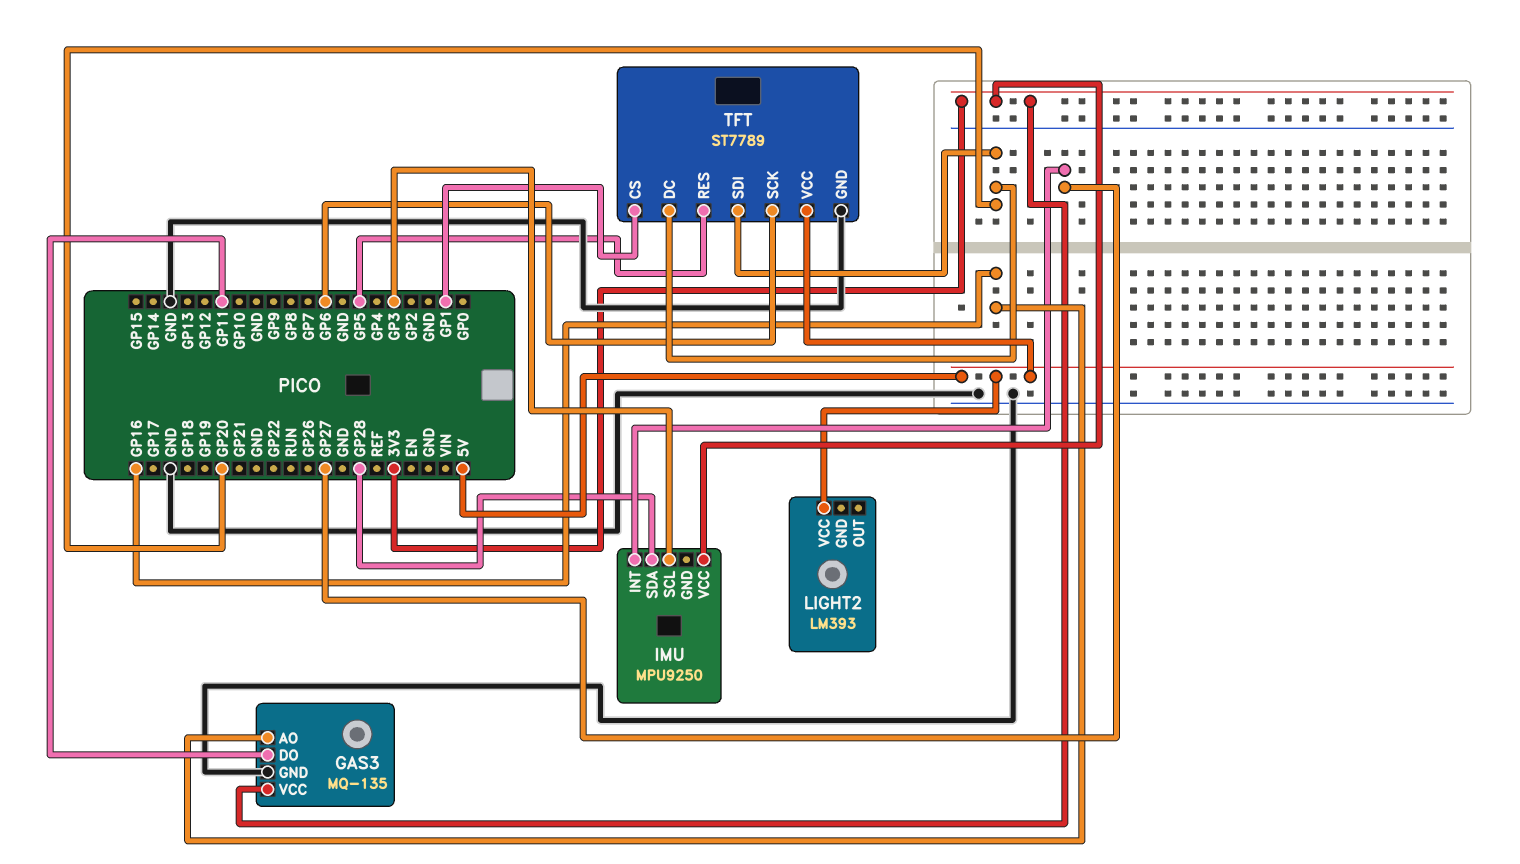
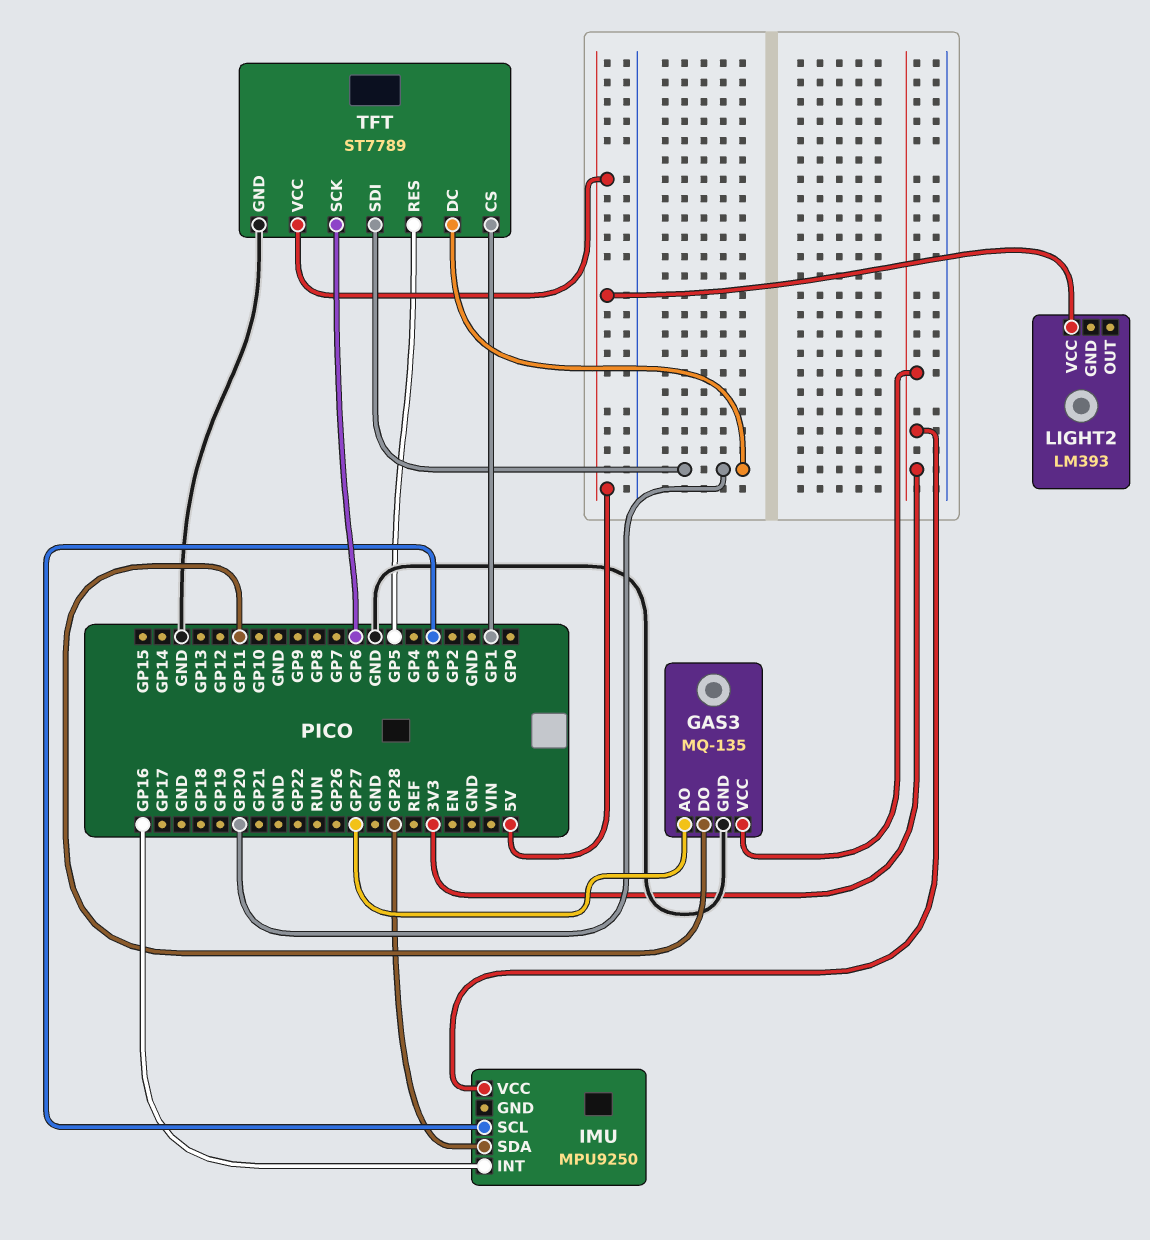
GAS3 pin AO: GP16 -> GP27
IMU pin INT: GP27 -> GP16

